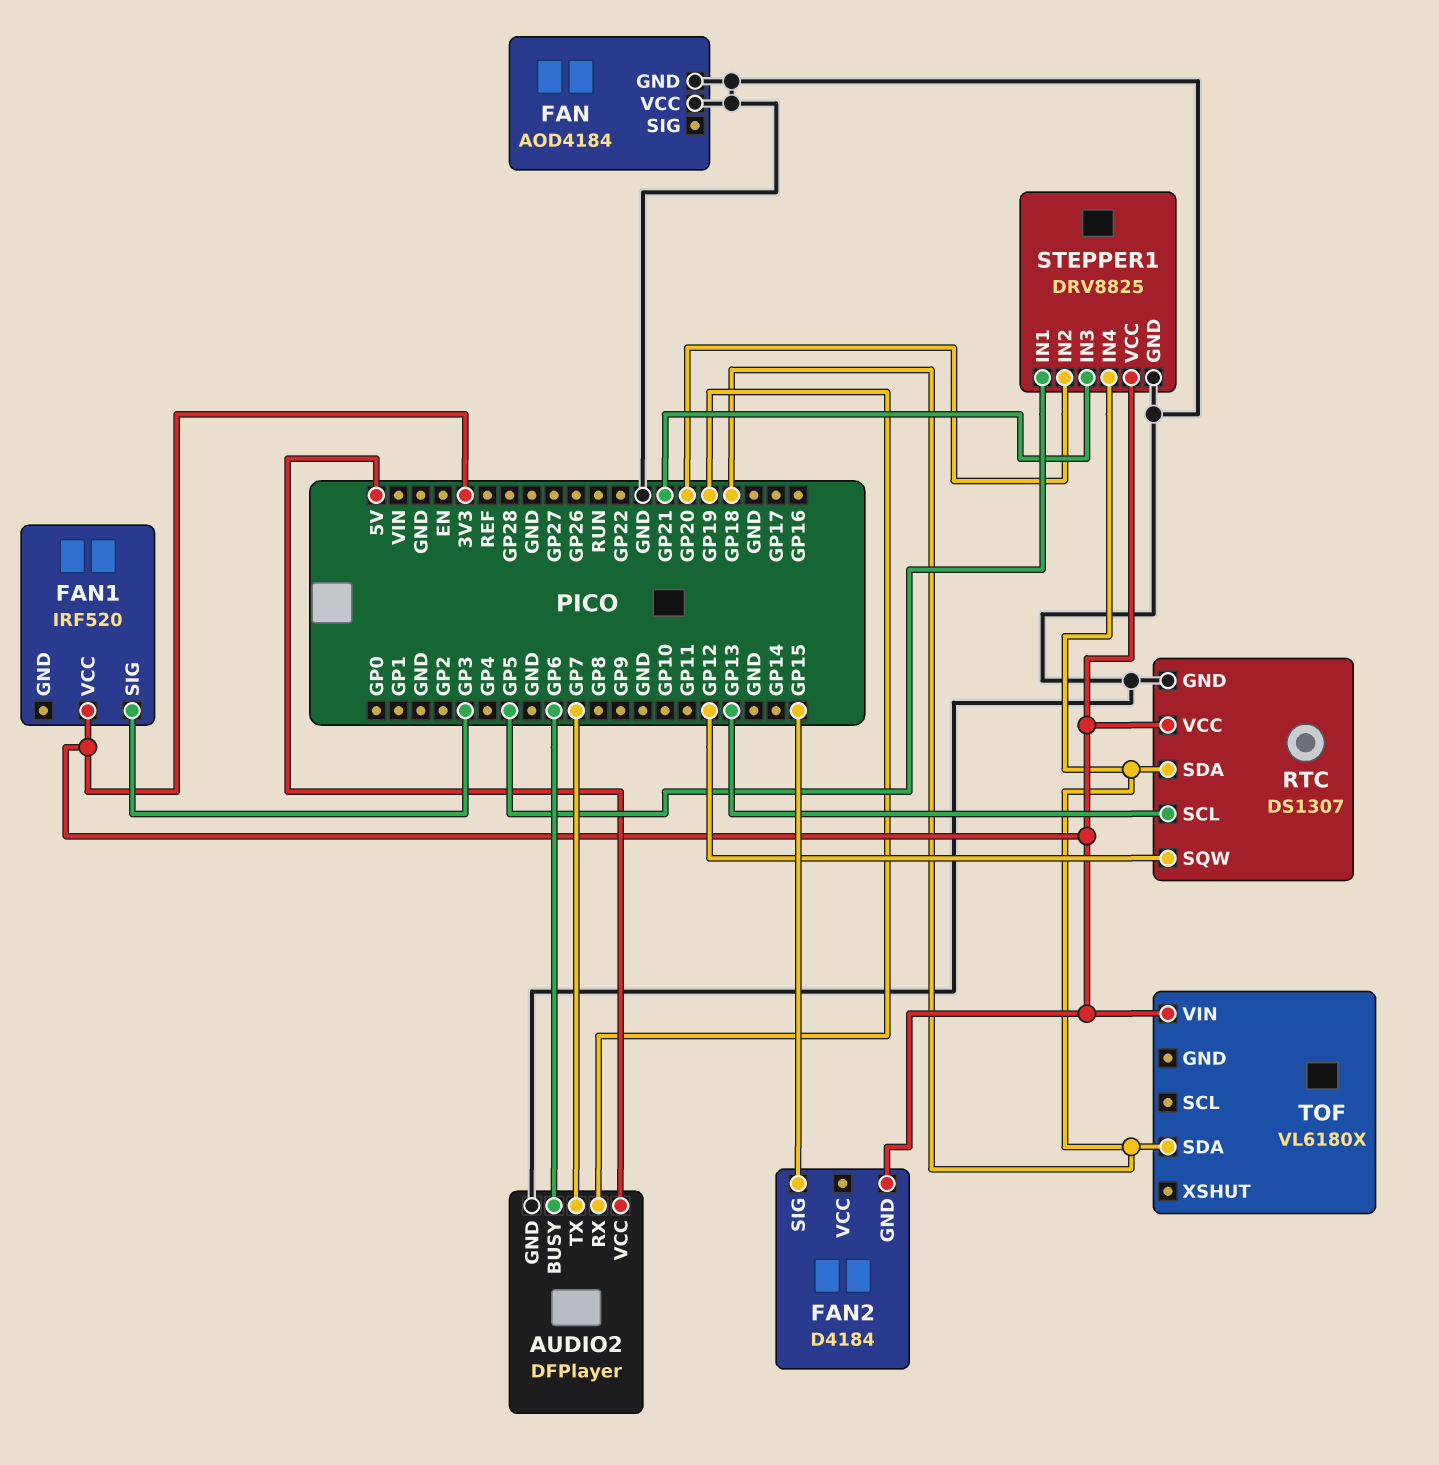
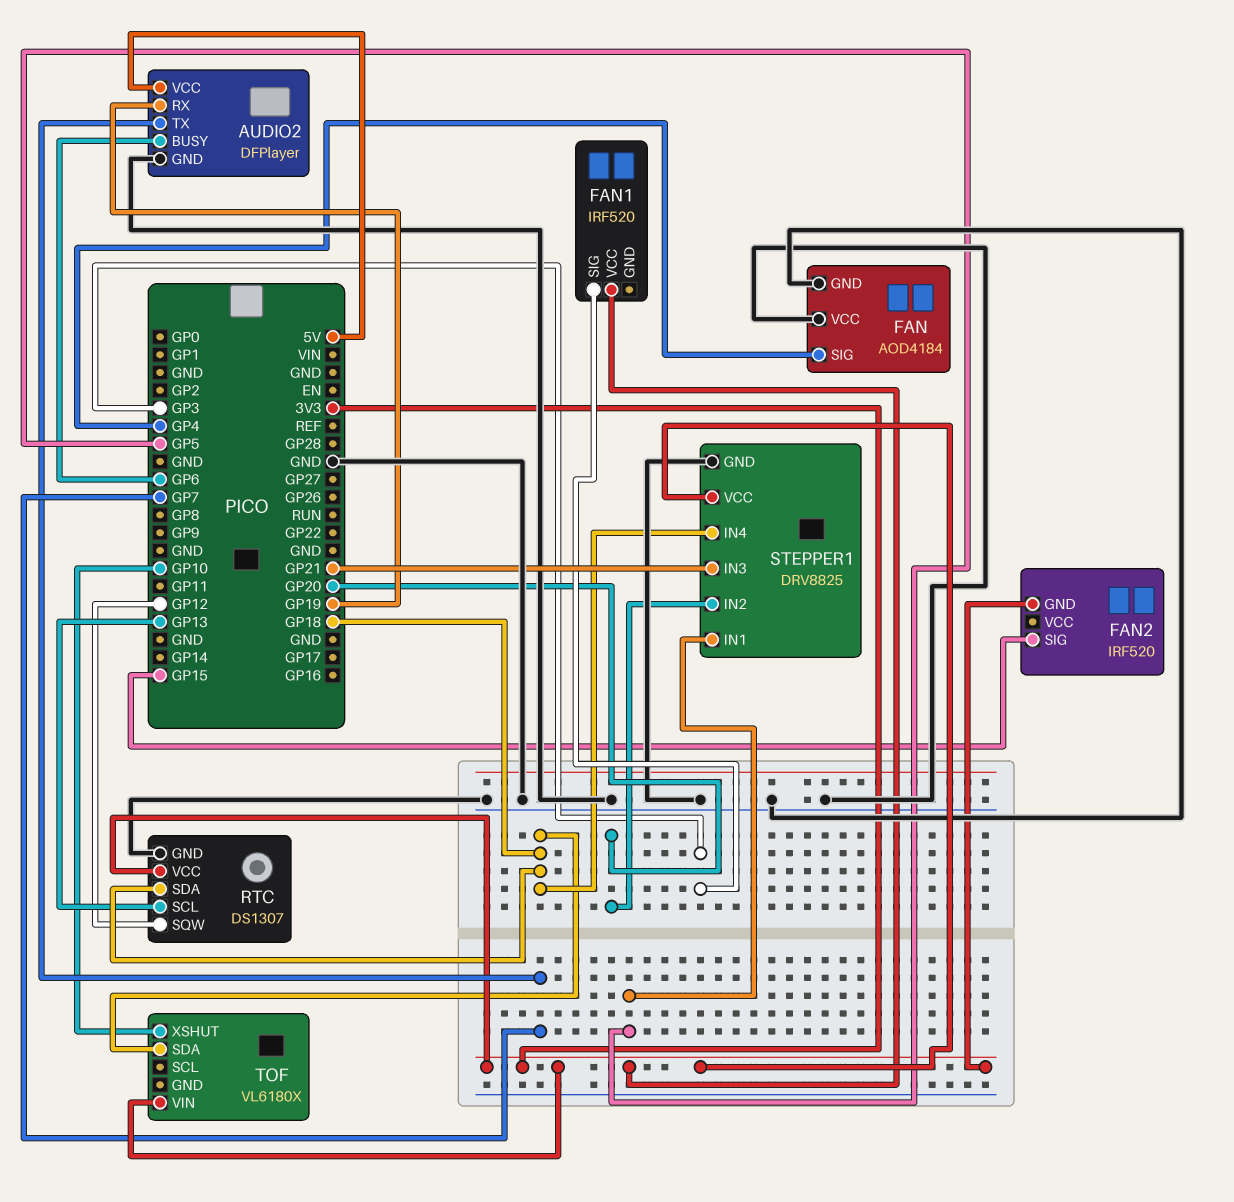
FAN pin SIG: none -> GP4
FAN2: D4184 -> IRF520
TOF pin XSHUT: none -> GP10

